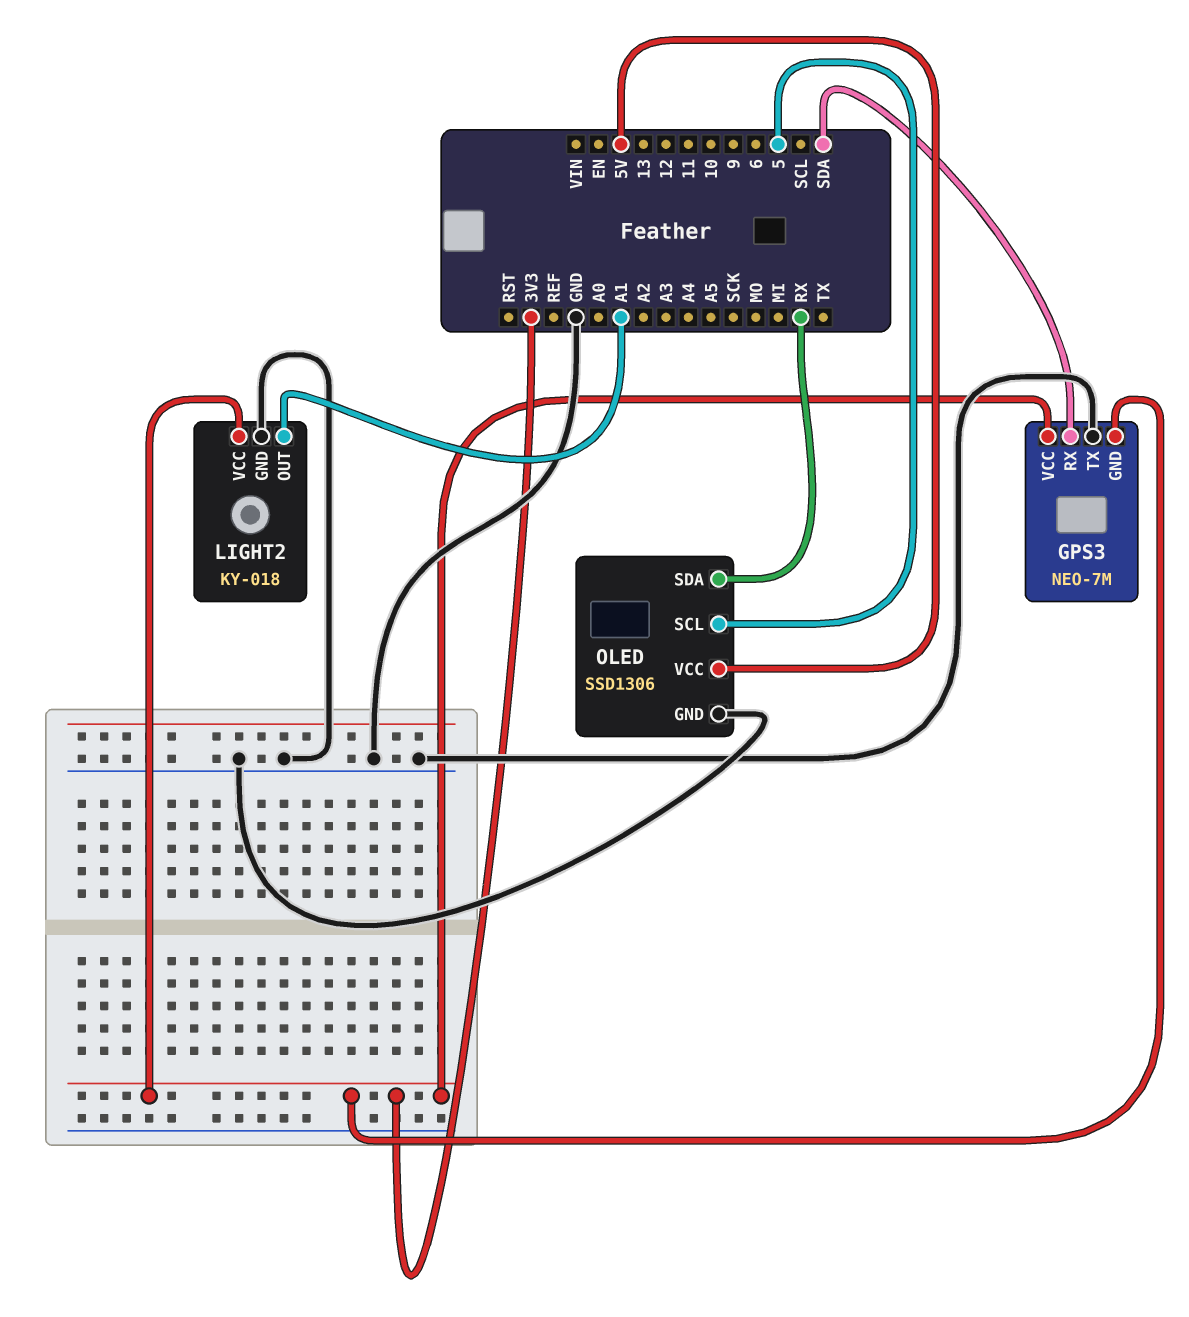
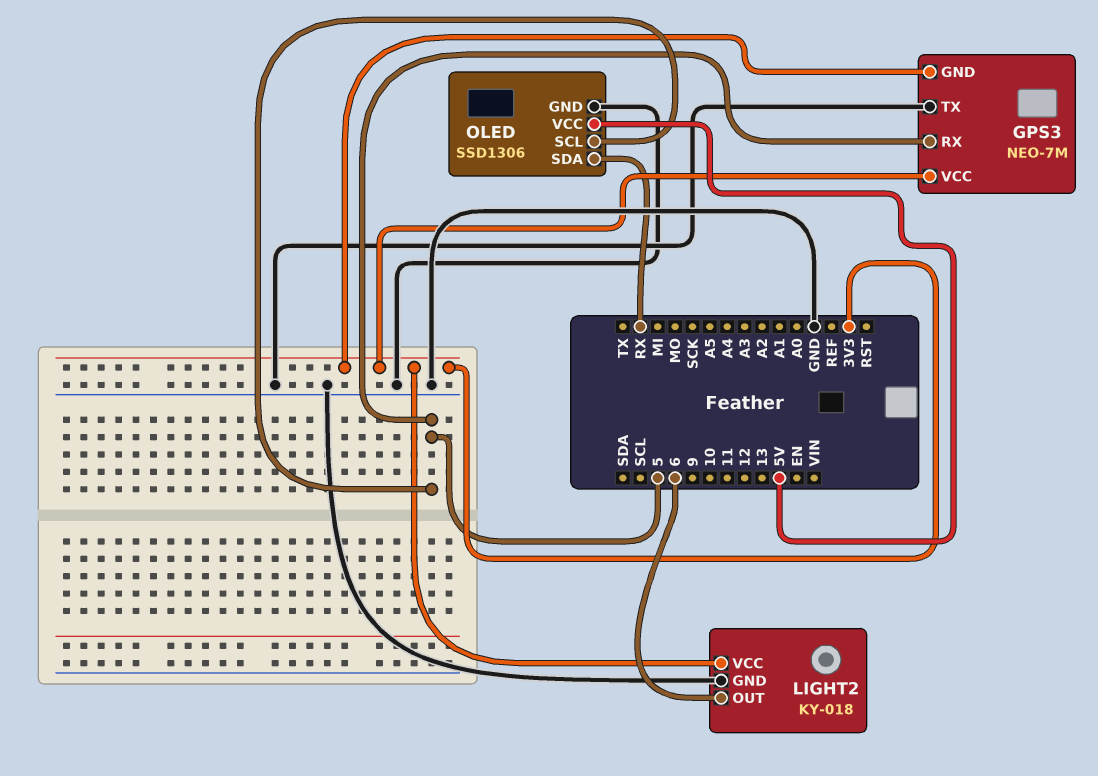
GPS3 pin RX: SDA -> 5
LIGHT2 pin OUT: A1 -> 6

